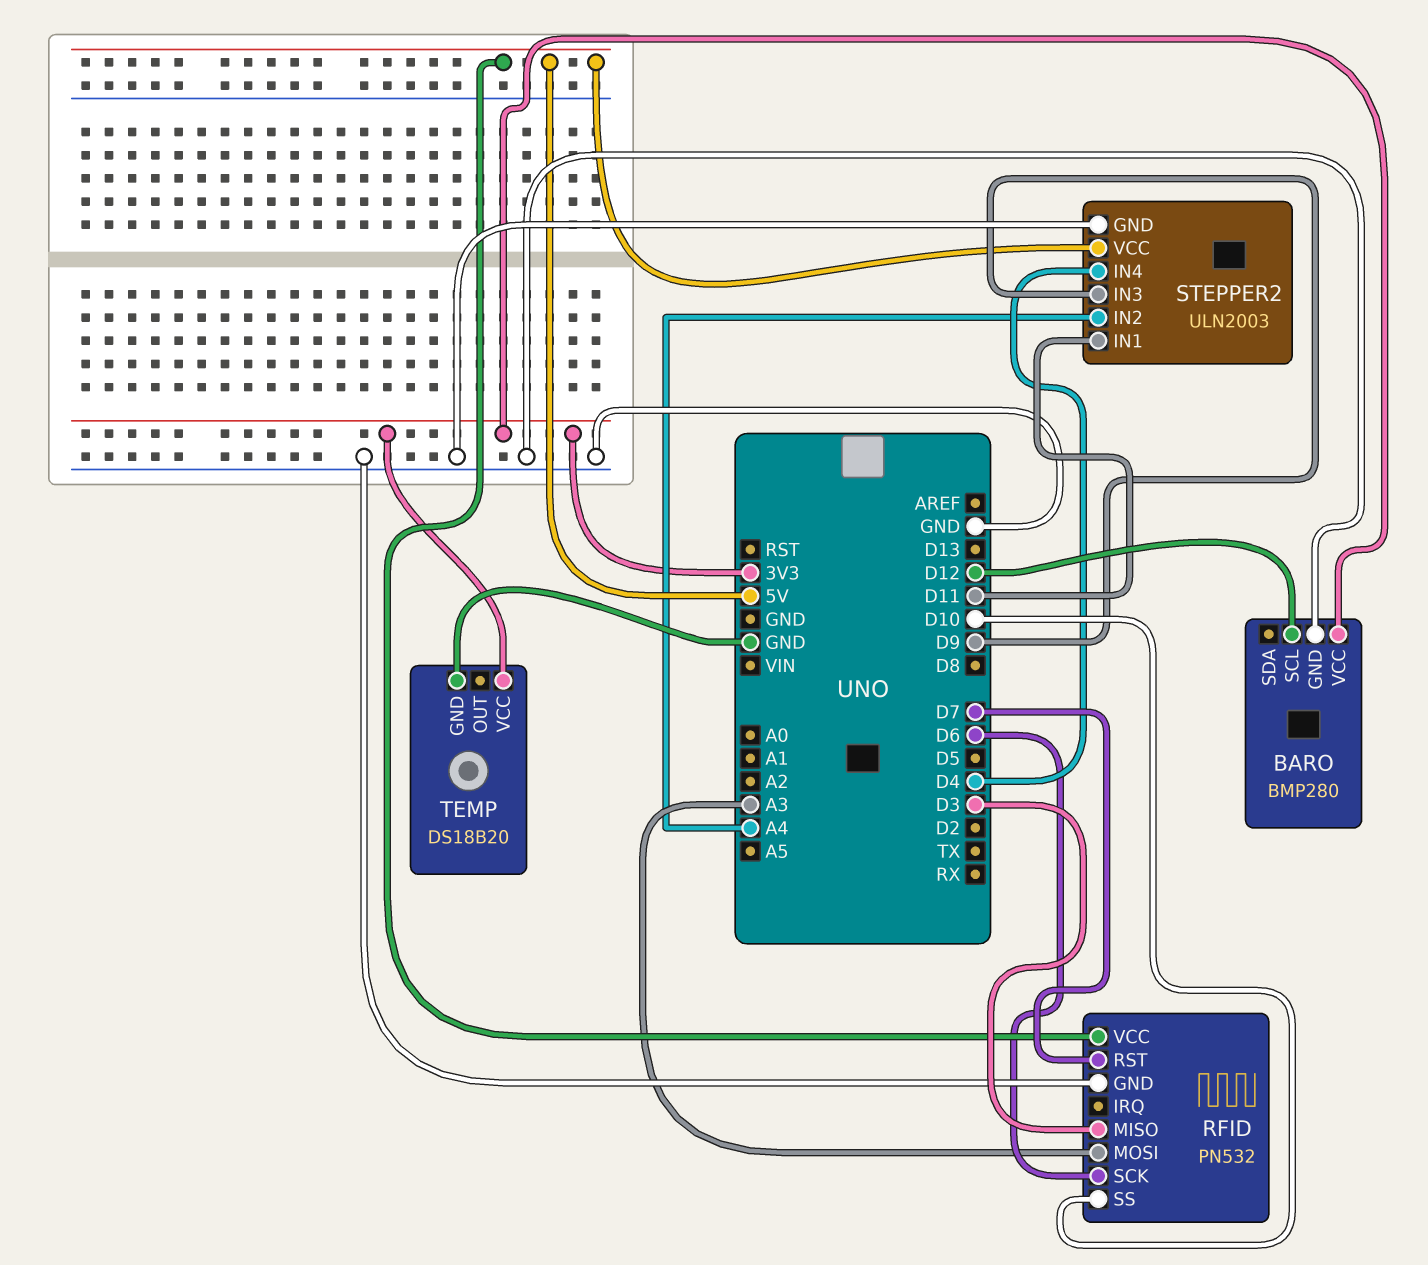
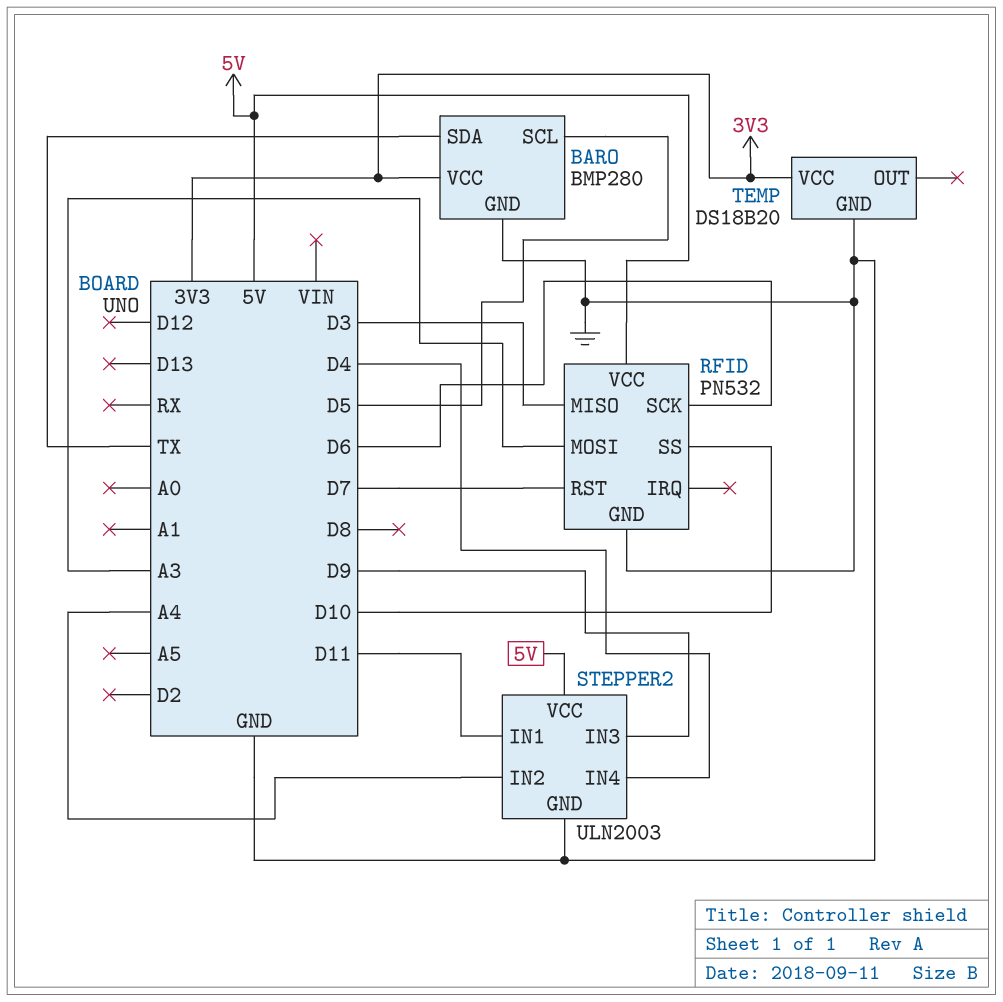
BARO pin SCL: D12 -> D5
BARO pin SDA: none -> TX

